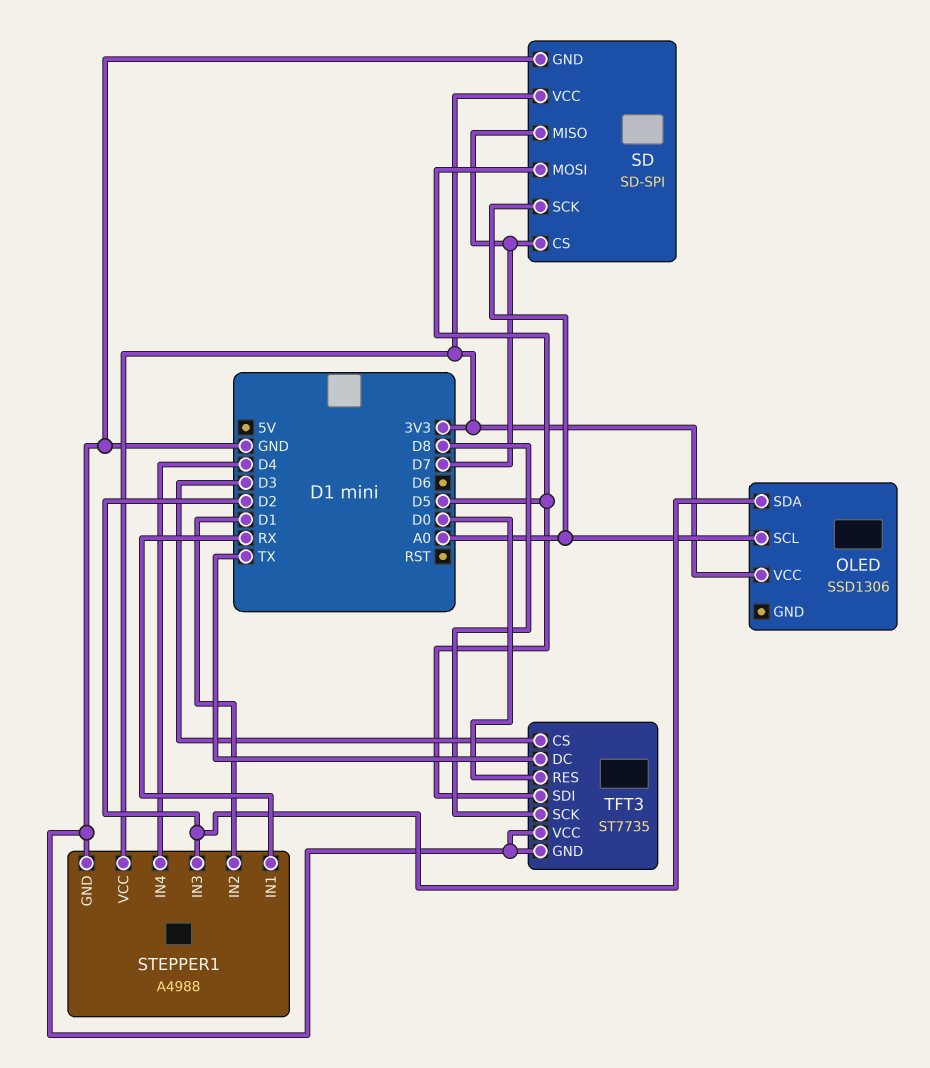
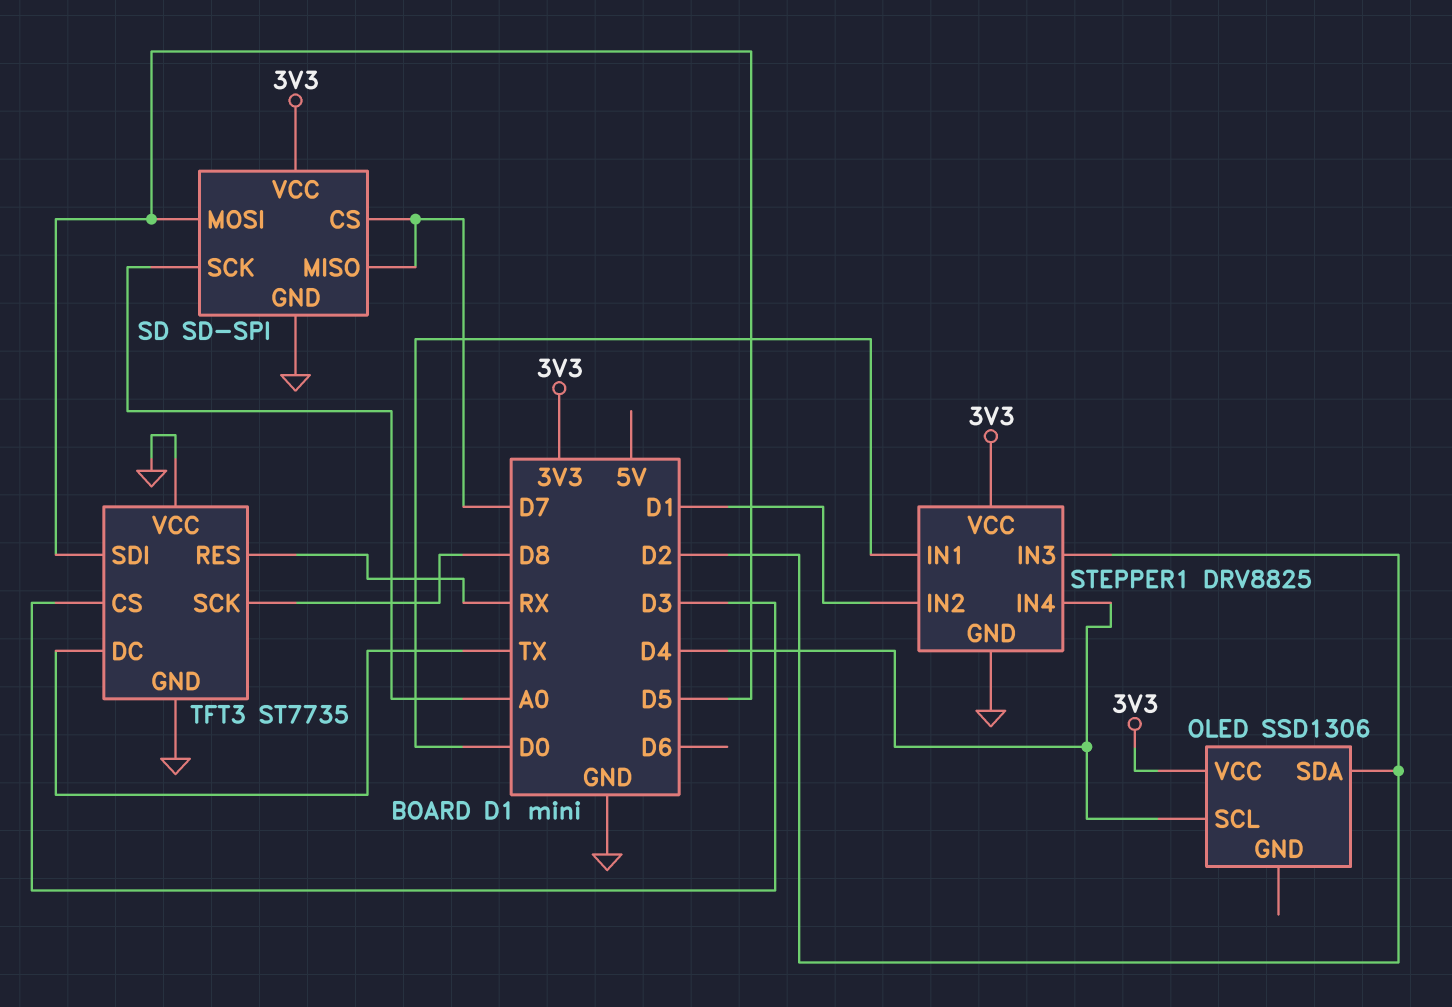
OLED pin SCL: A0 -> D4
STEPPER1: A4988 -> DRV8825
STEPPER1 pin IN1: RX -> D0
TFT3 pin RES: D0 -> RX

